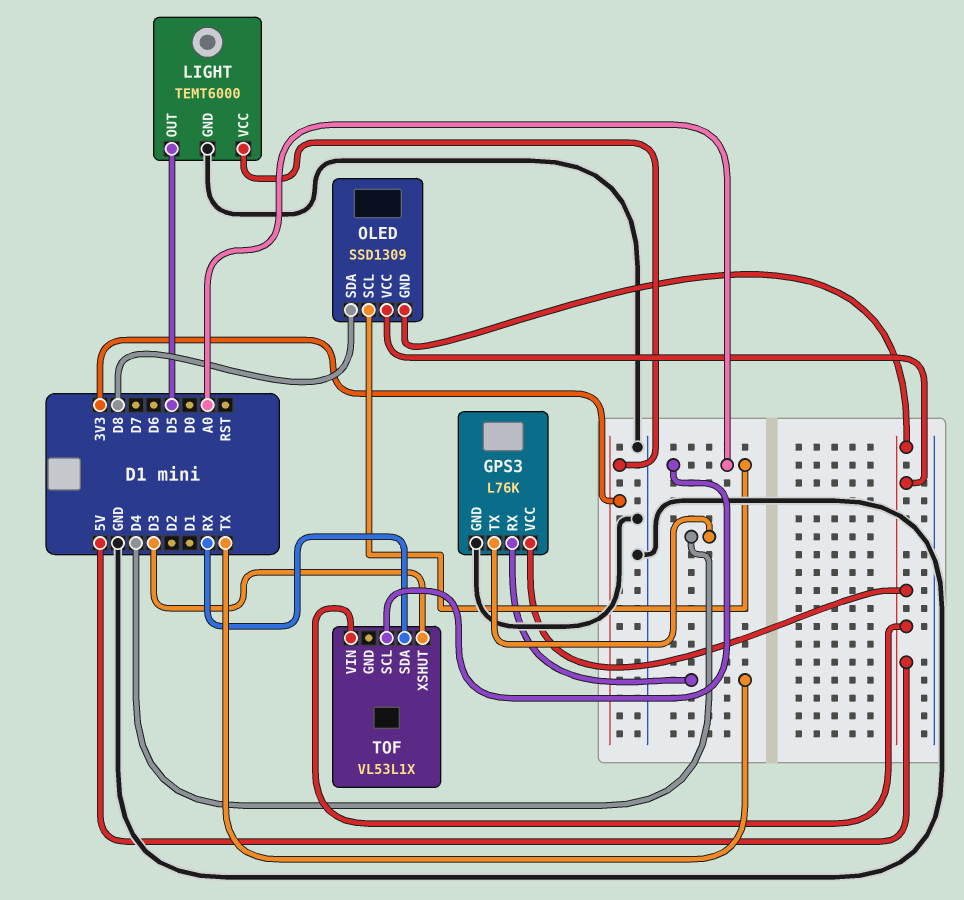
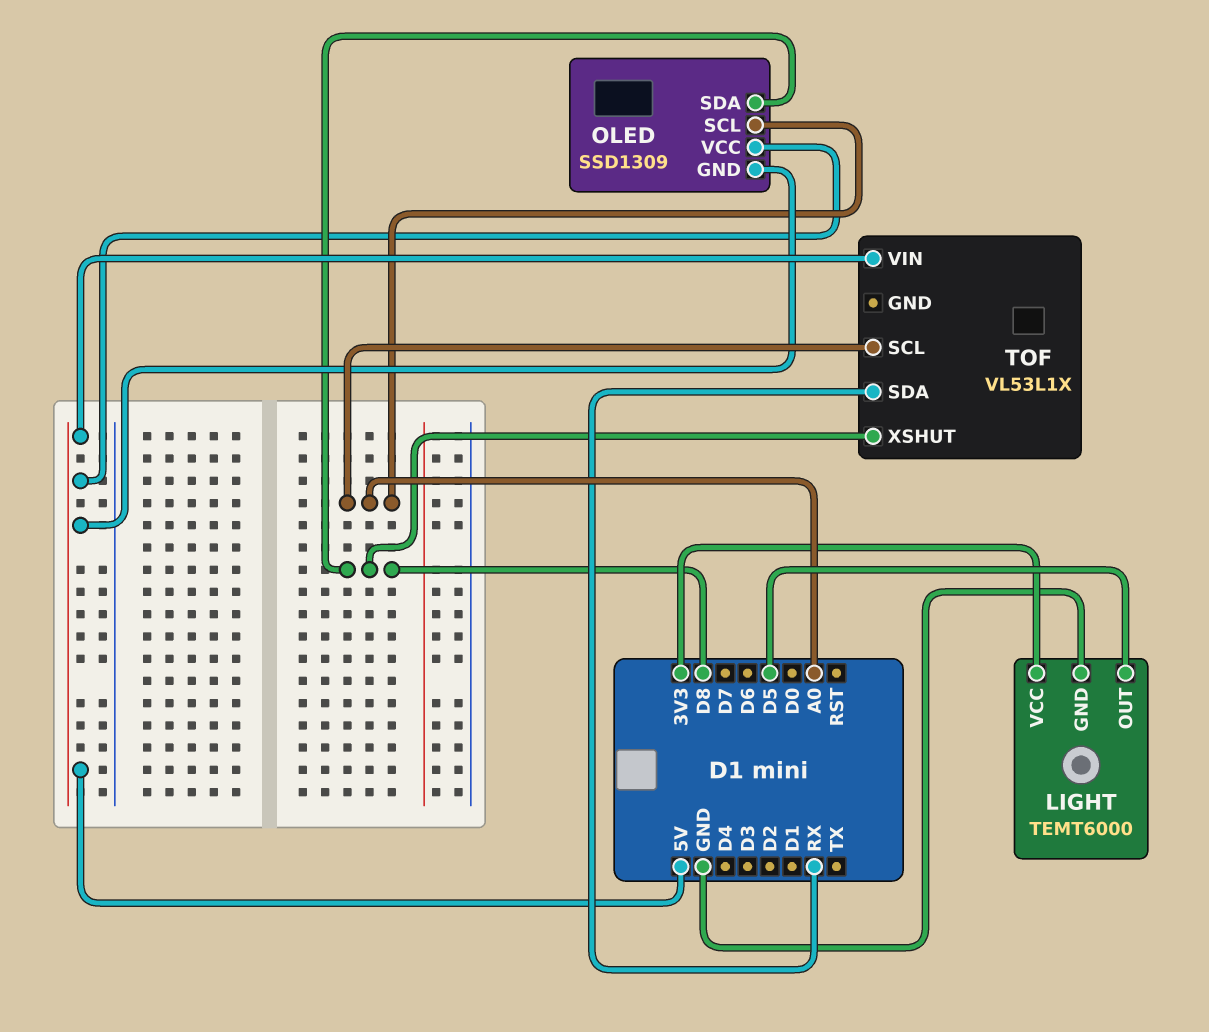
GPS3: L76K -> none
GPS3 pin GND: GND -> none
GPS3 pin RX: TX -> none
GPS3 pin TX: D4 -> none
GPS3 pin VCC: 5V -> none
TOF pin XSHUT: D3 -> D8

